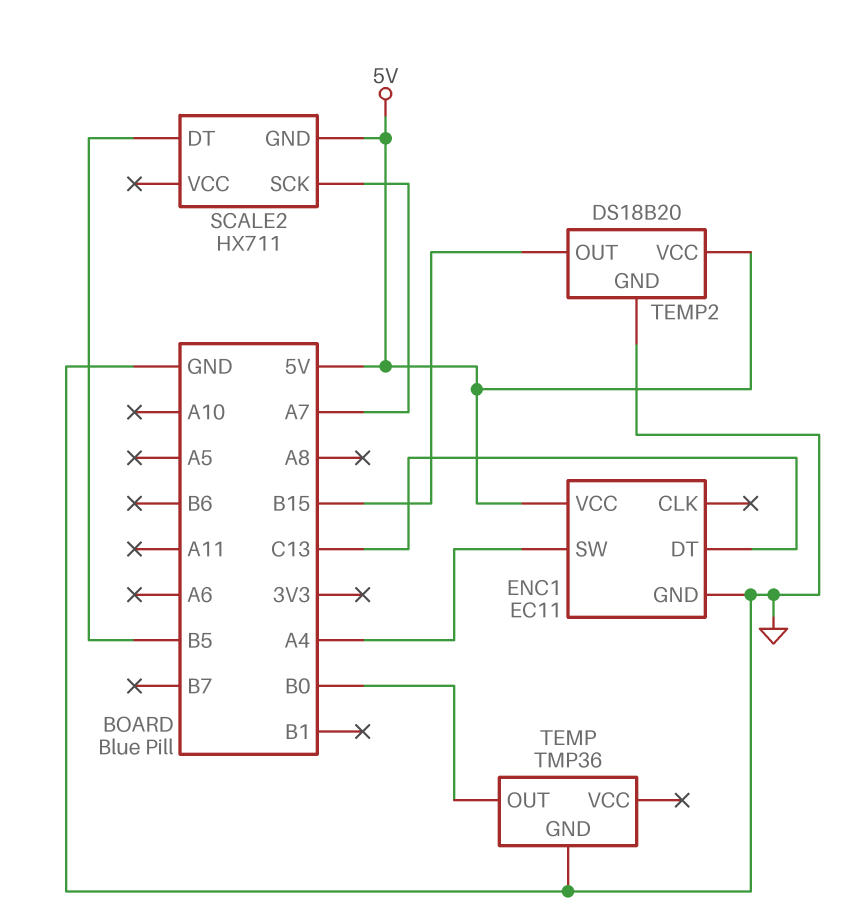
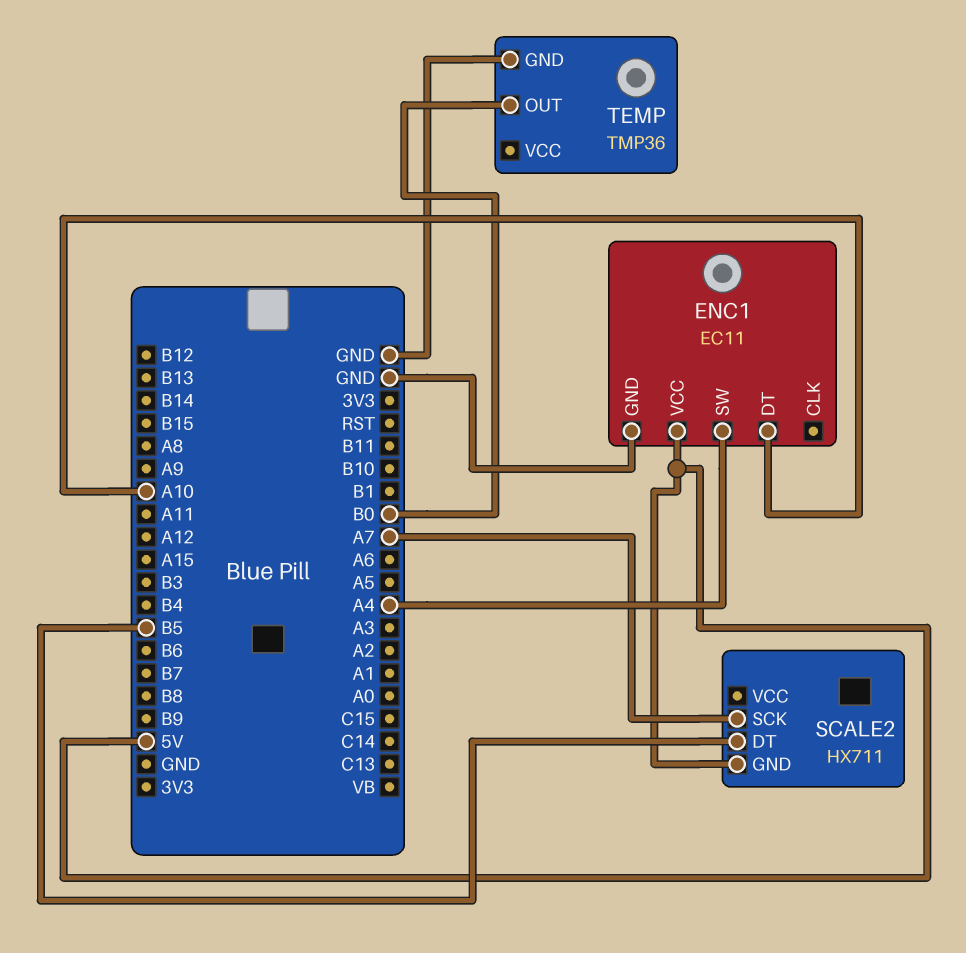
ENC1 pin DT: C13 -> A10
TEMP2: DS18B20 -> none
TEMP2 pin GND: GND -> none
TEMP2 pin OUT: B15 -> none
TEMP2 pin VCC: 5V -> none

